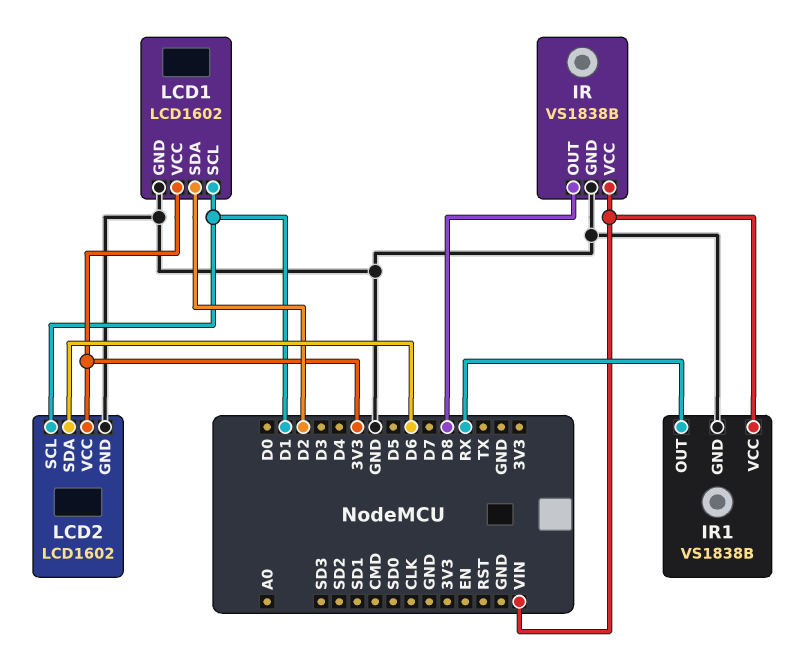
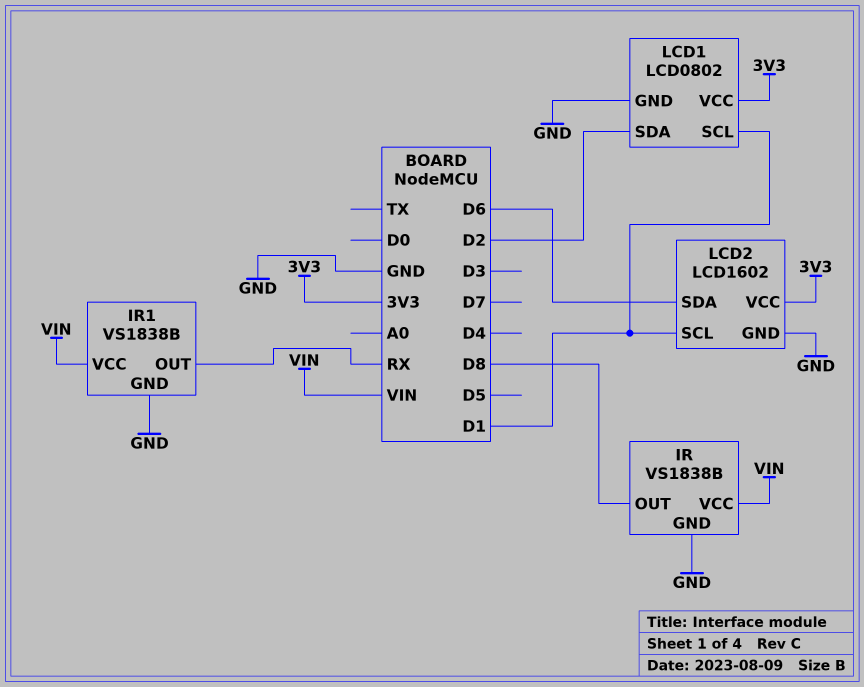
LCD1: LCD1602 -> LCD0802

